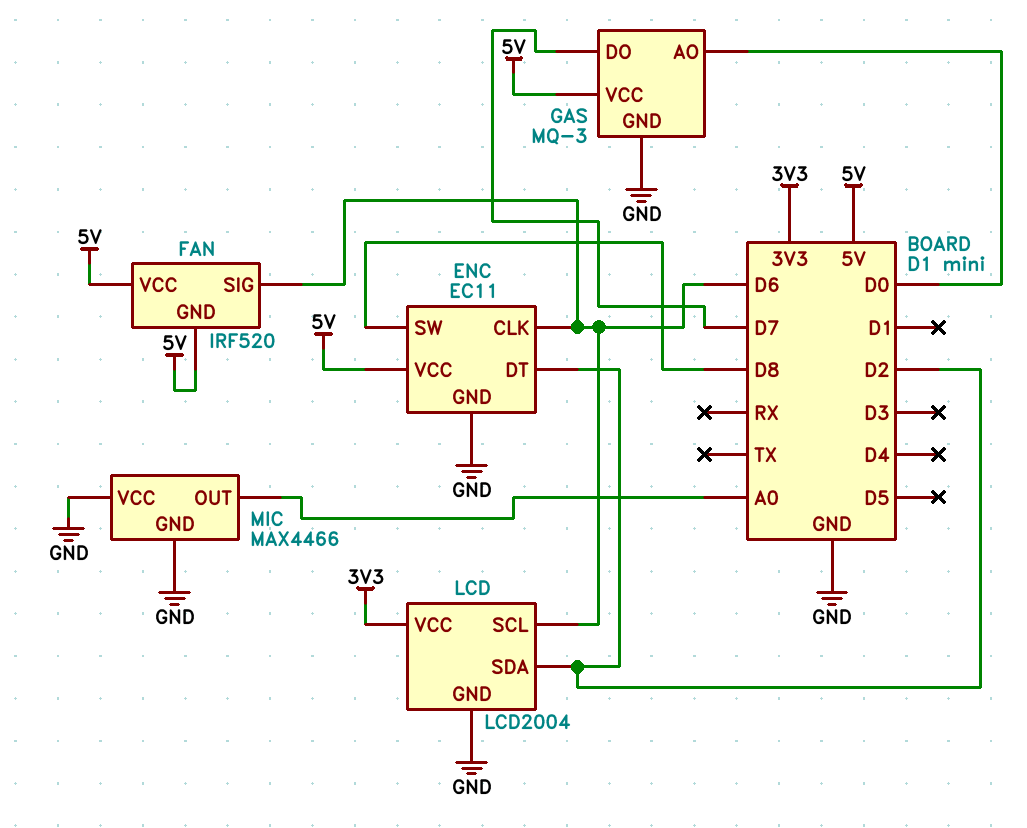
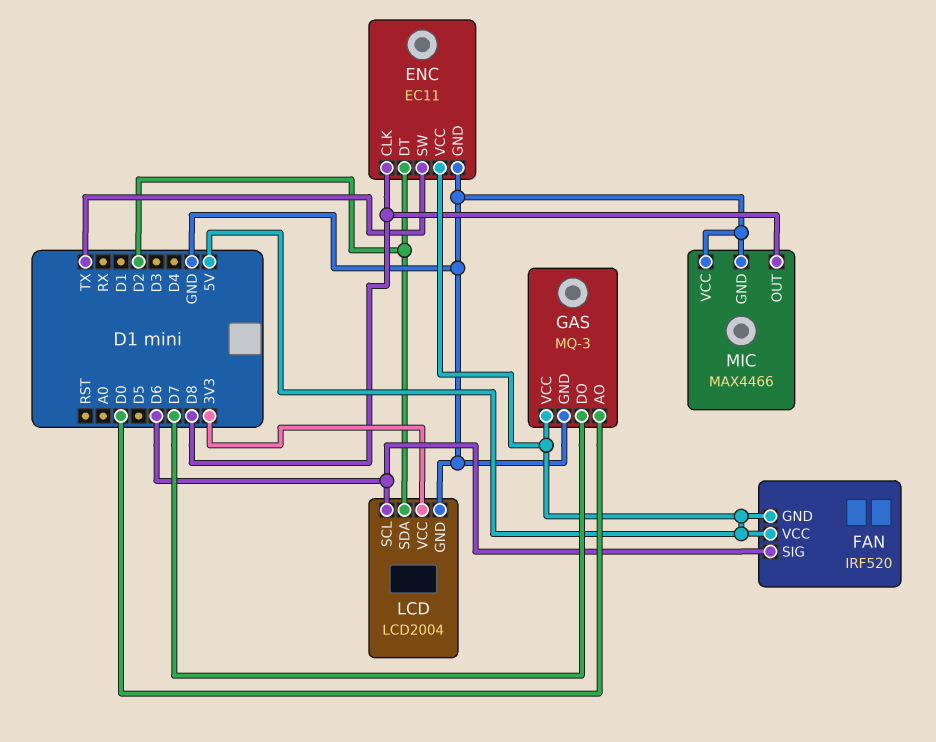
ENC pin CLK: D6 -> D8
ENC pin SW: D8 -> TX
MIC pin OUT: A0 -> D8

